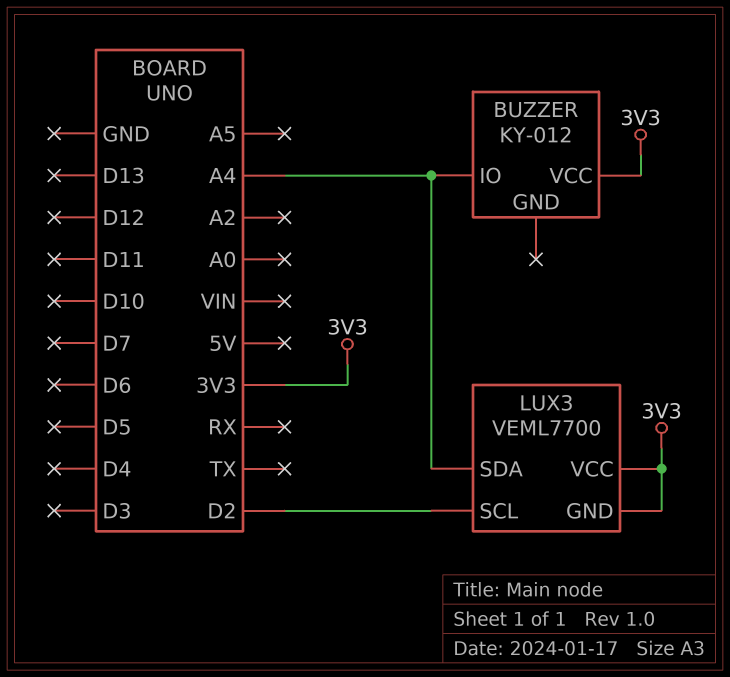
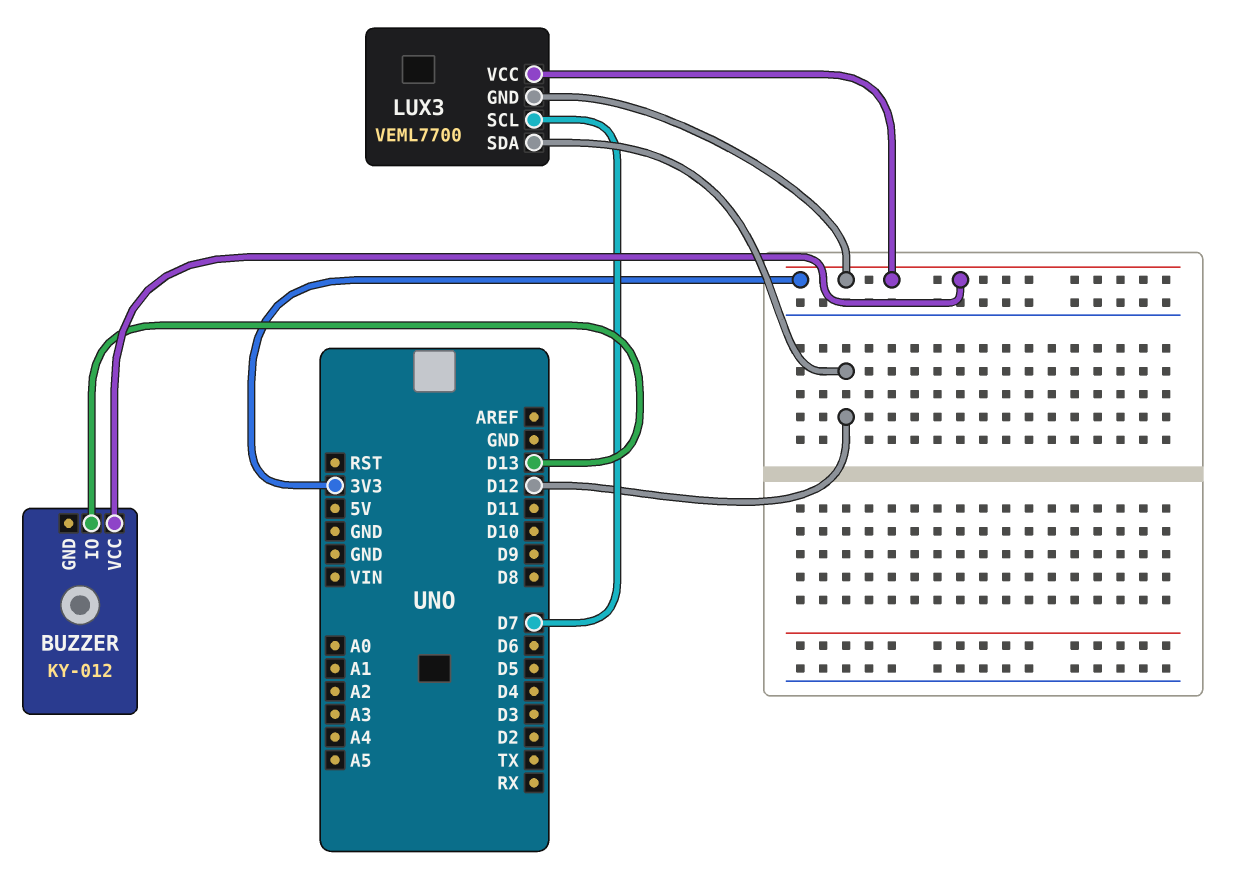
BUZZER pin IO: A4 -> D13
LUX3 pin SCL: D2 -> D7
LUX3 pin SDA: A4 -> D12

